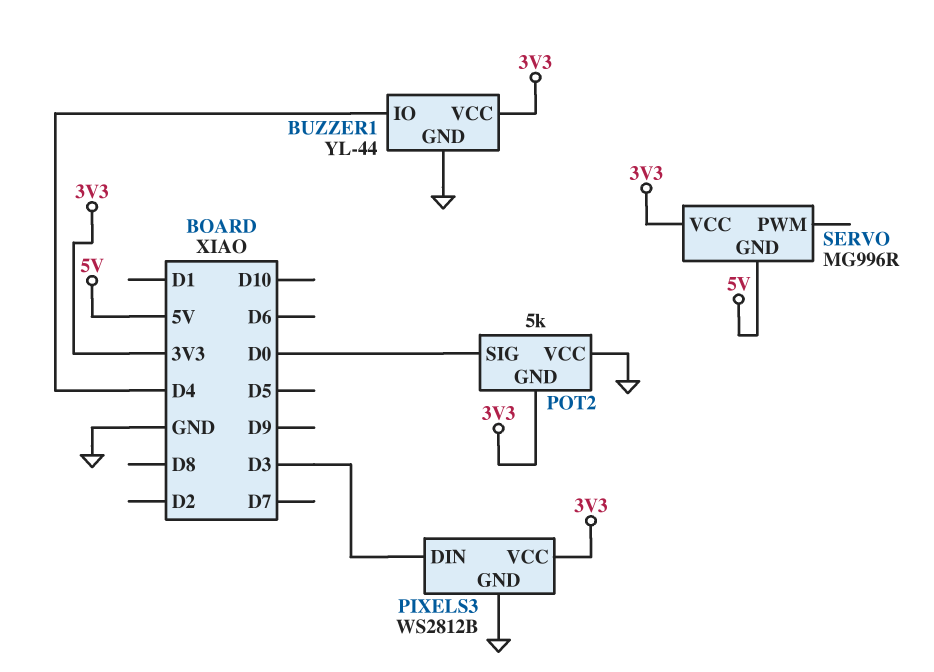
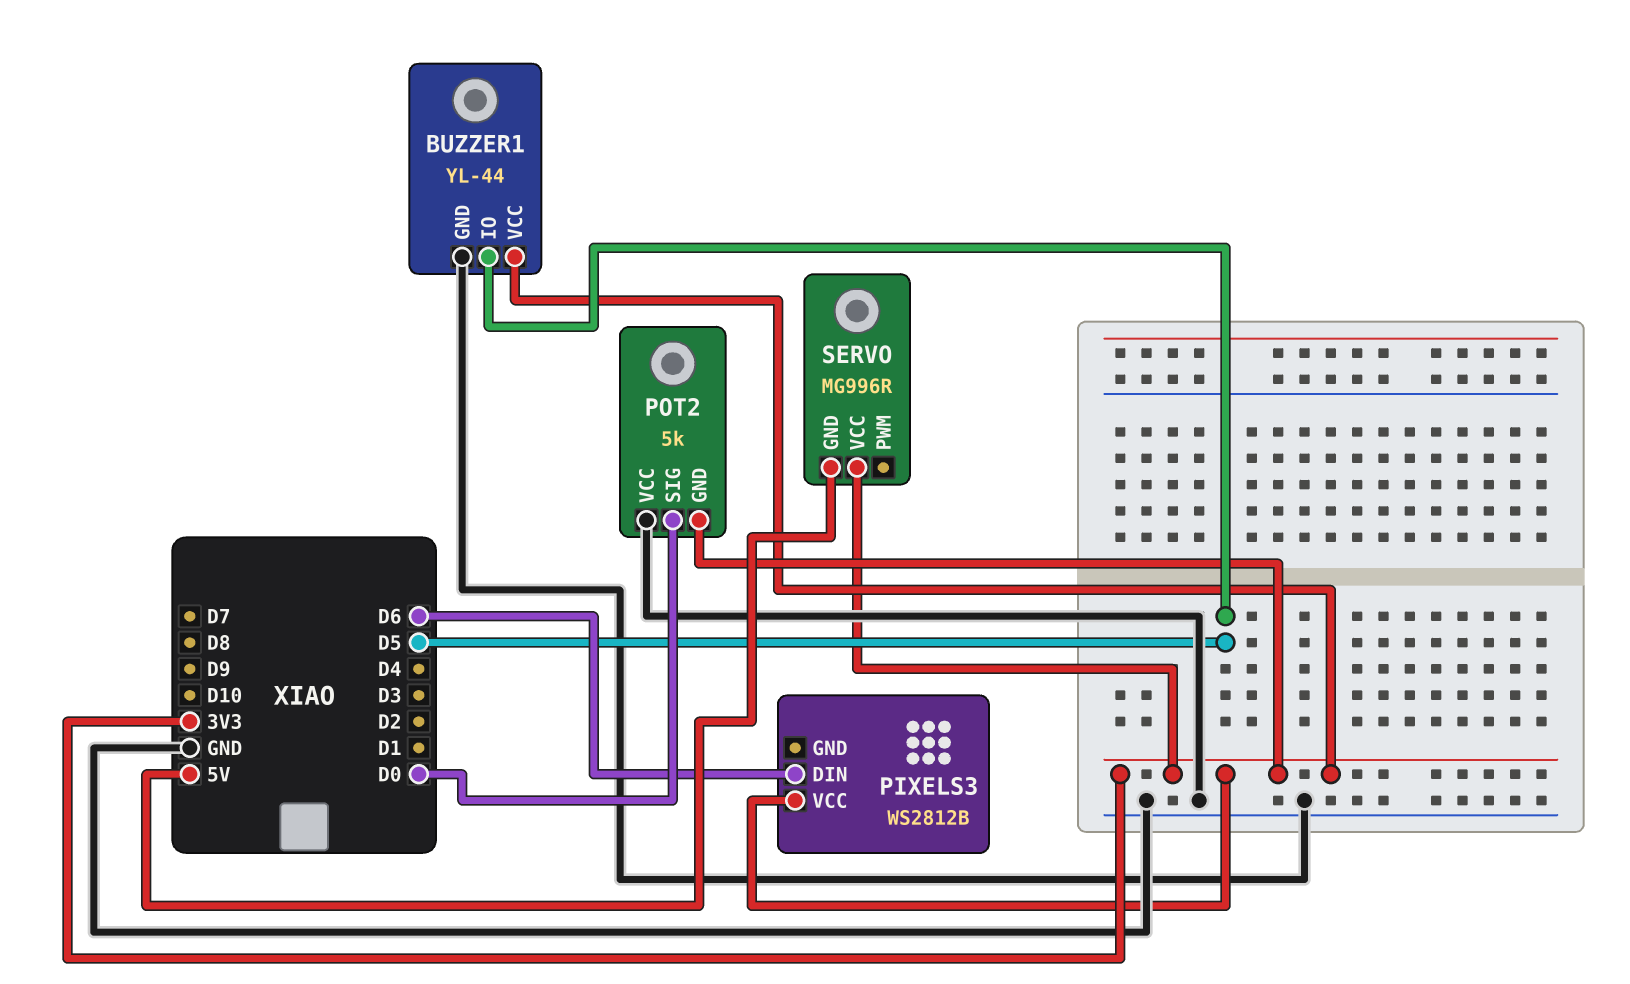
BUZZER1 pin IO: D4 -> D5
PIXELS3 pin DIN: D3 -> D6
PIXELS3 pin GND: GND -> none

